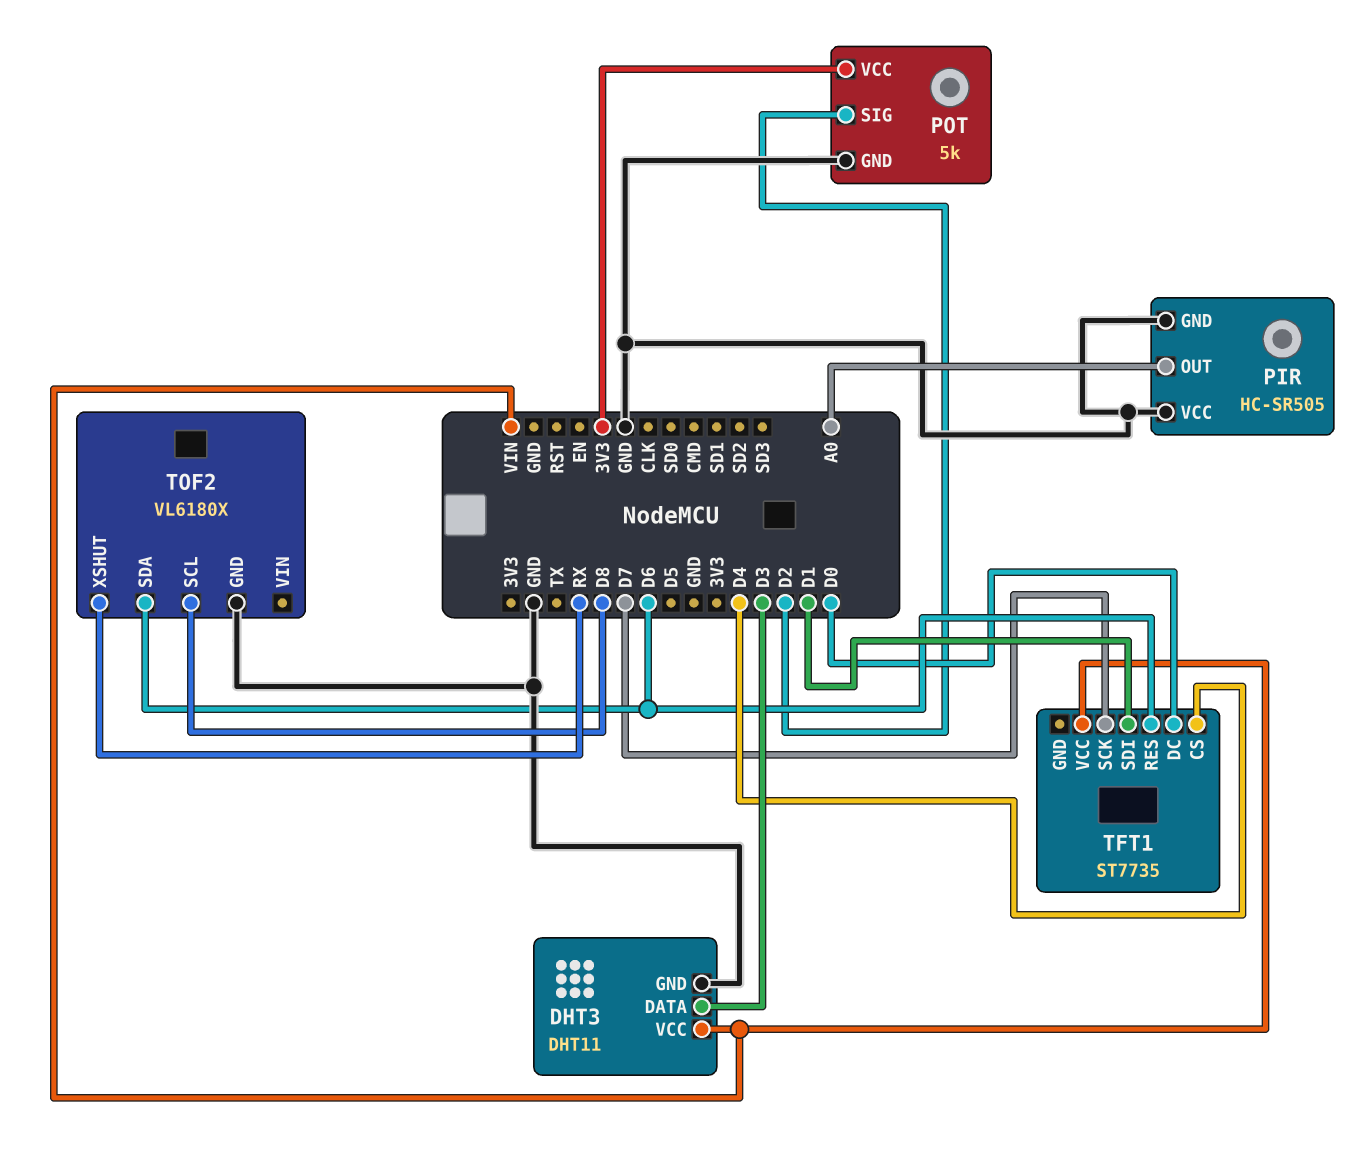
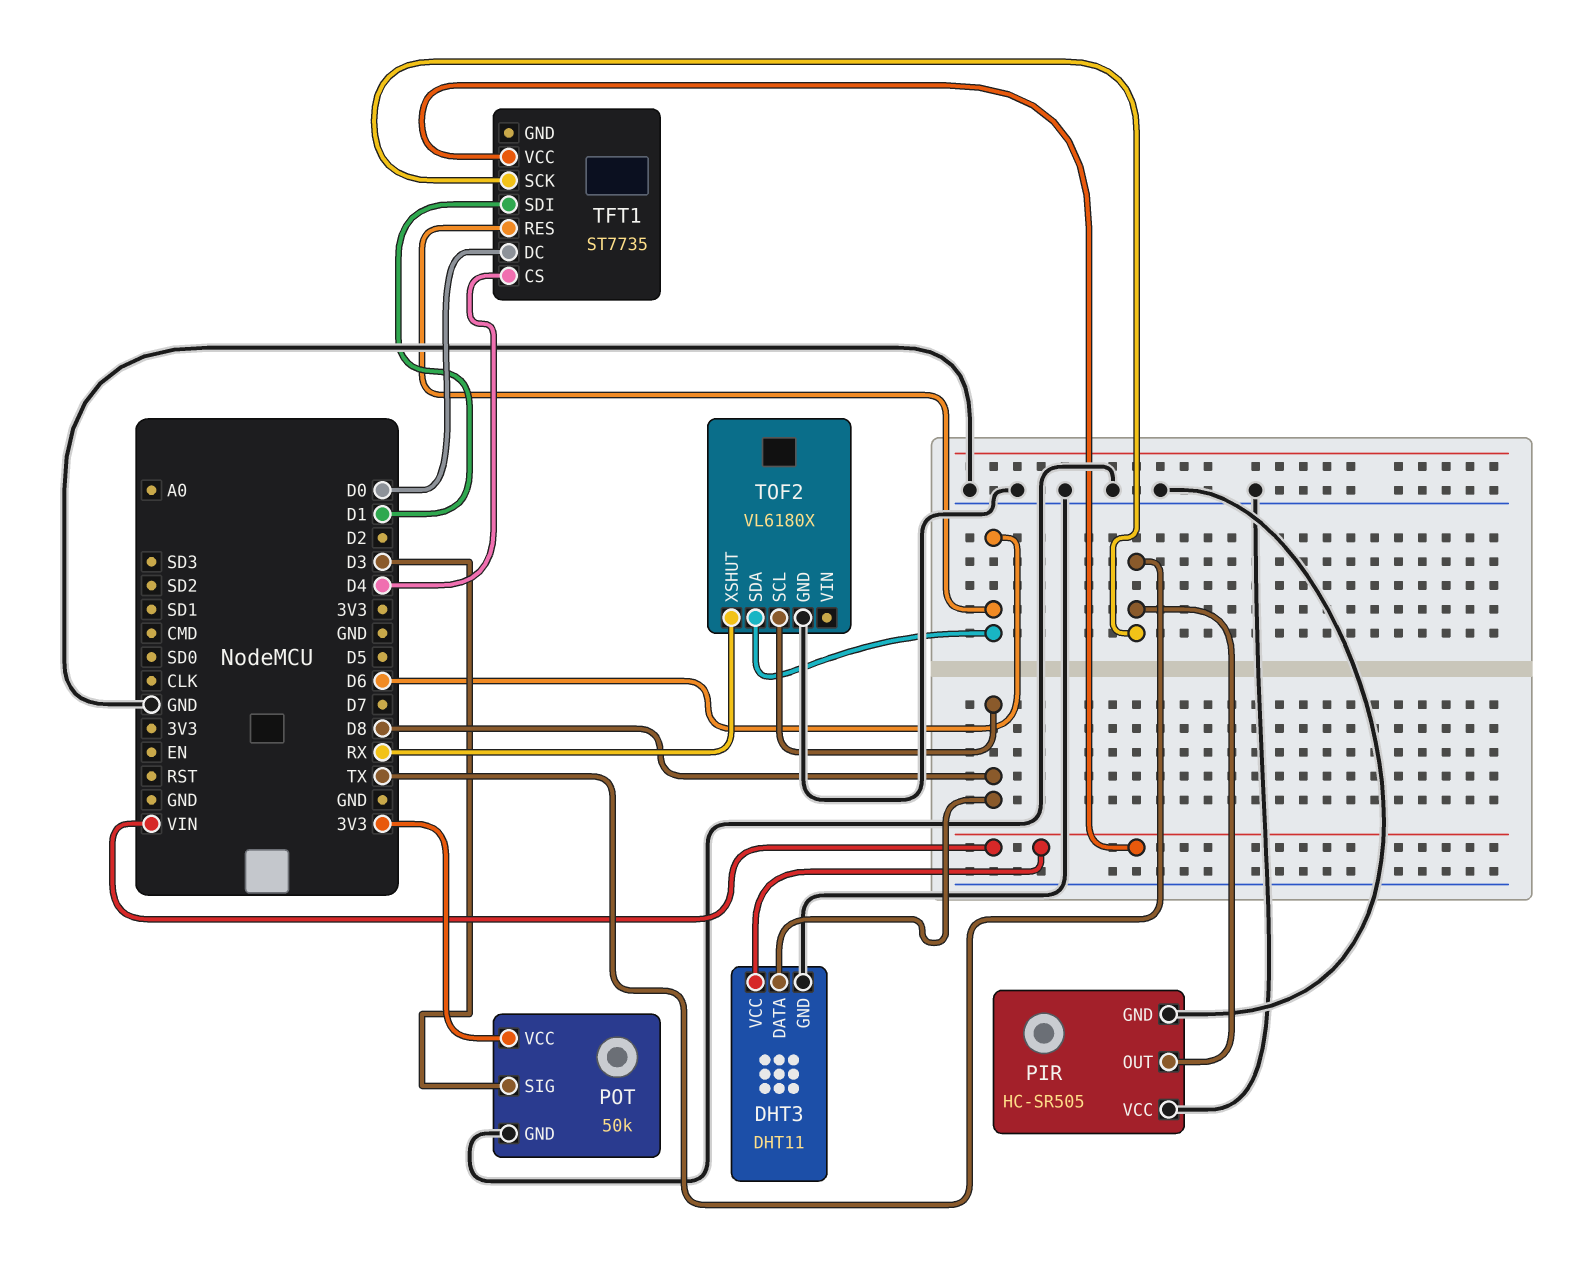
DHT3 pin DATA: D3 -> D8
PIR pin OUT: A0 -> TX
POT: 5k -> 50k
POT pin SIG: D2 -> D3
TFT1 pin SCK: D7 -> TX

